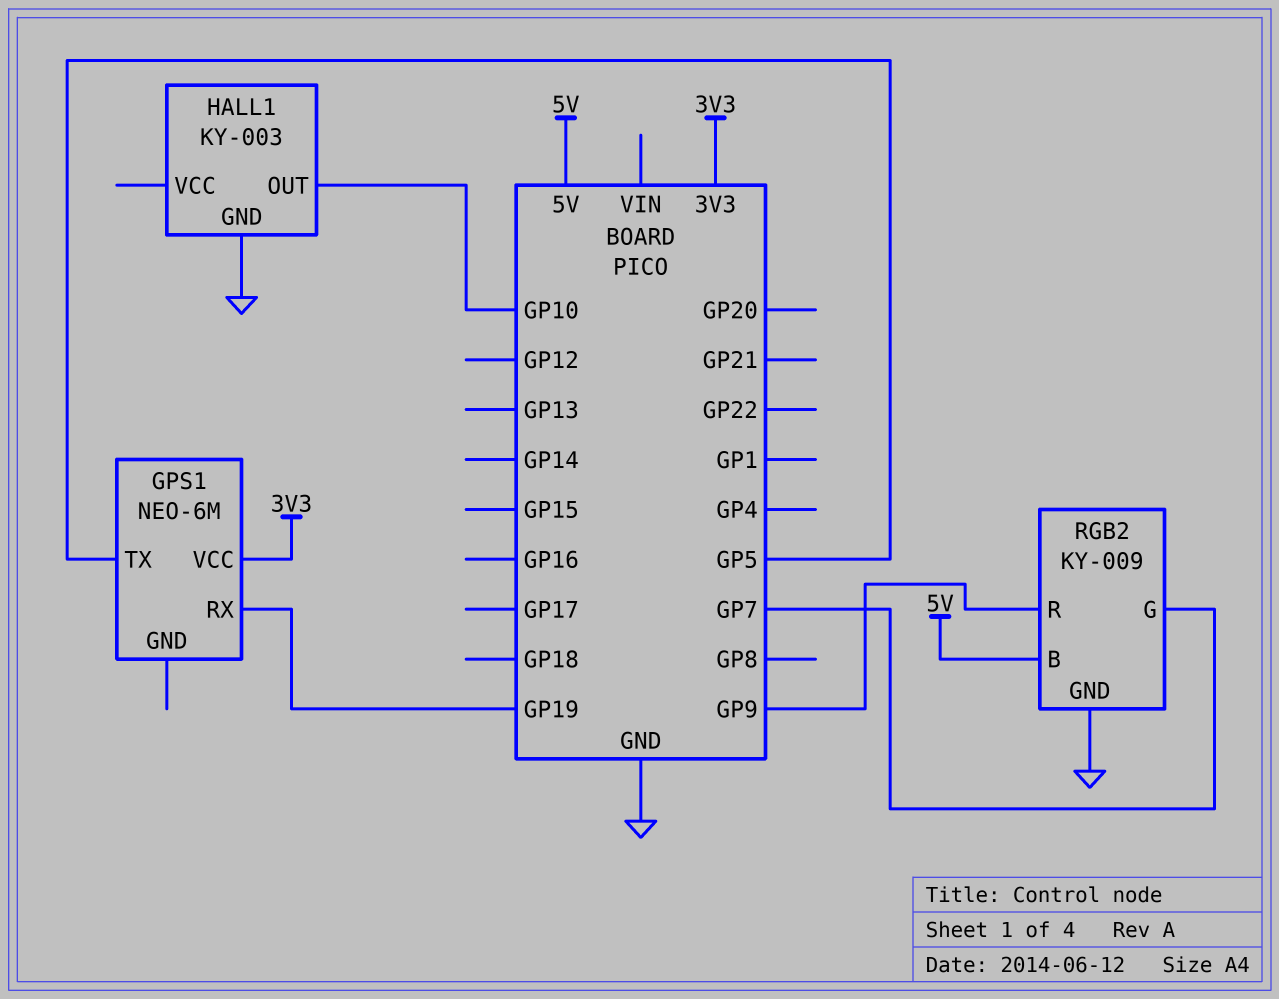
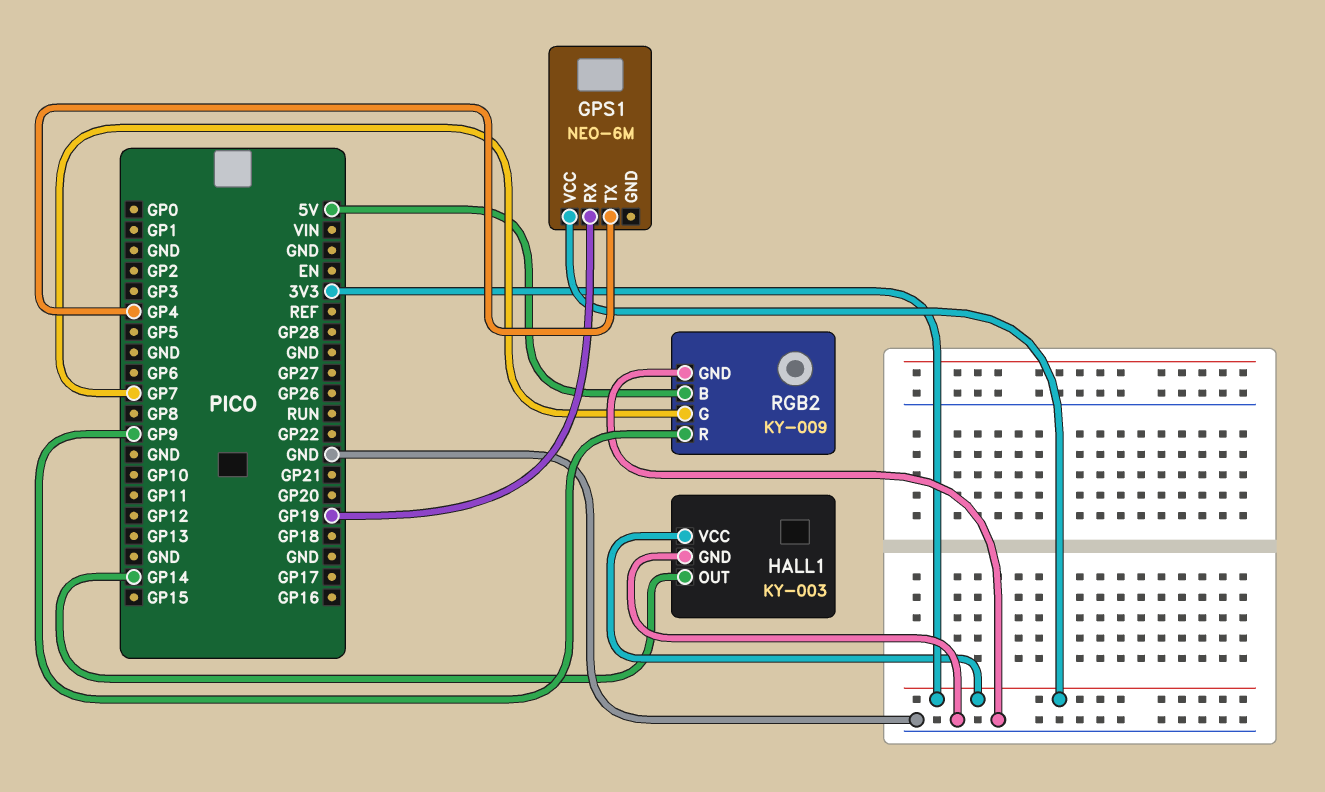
GPS1 pin TX: GP5 -> GP4
HALL1 pin OUT: GP10 -> GP14
HALL1 pin VCC: none -> 3V3

